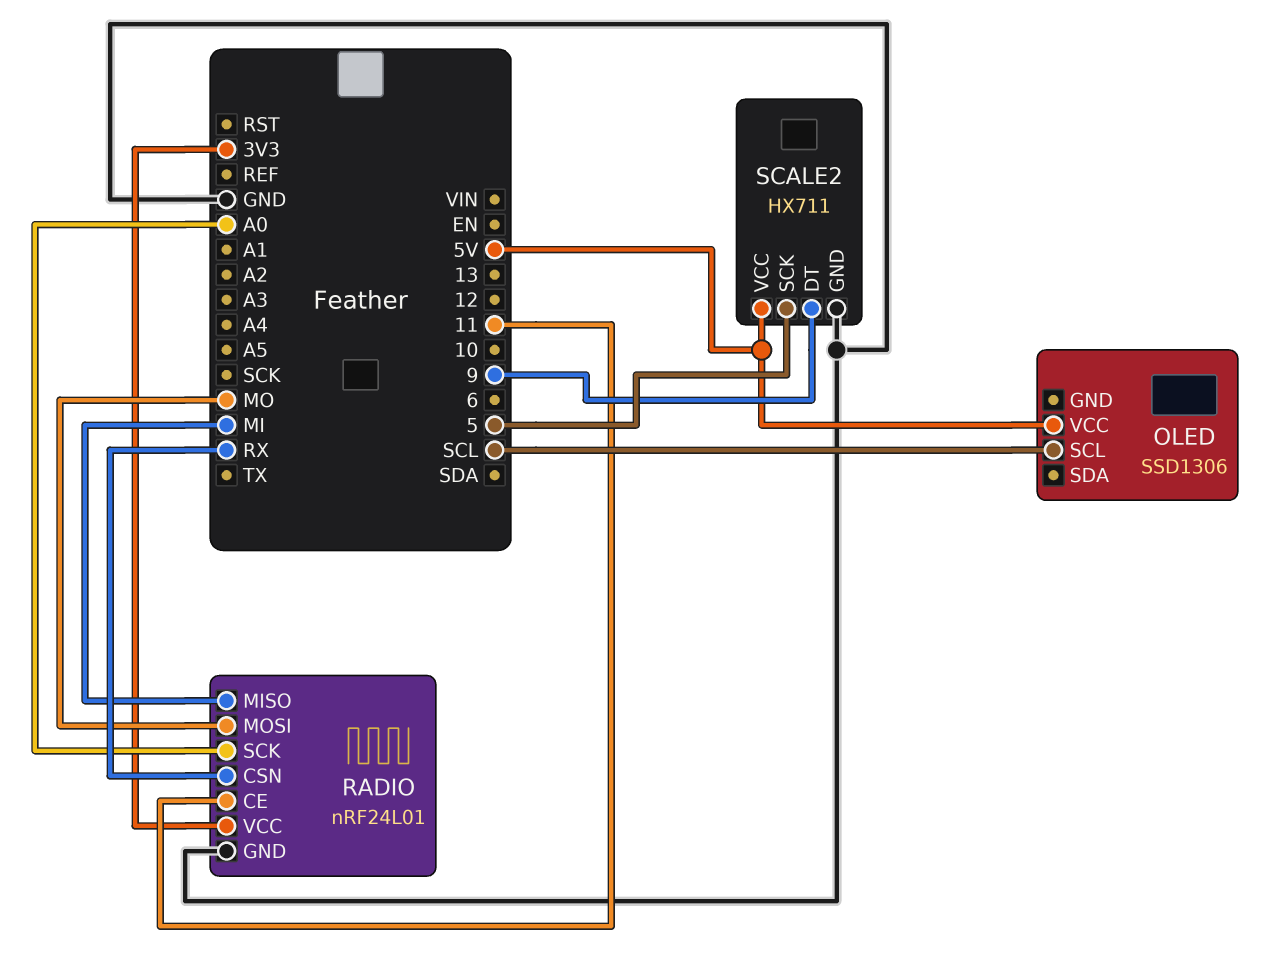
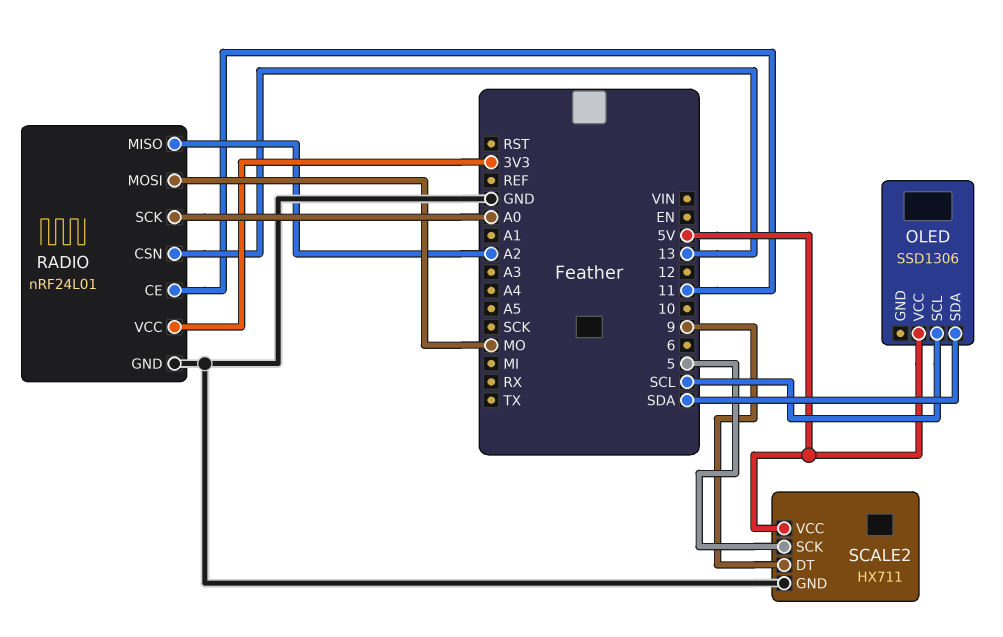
OLED pin SDA: none -> SDA
RADIO pin CSN: RX -> 13
RADIO pin MISO: MI -> A2

